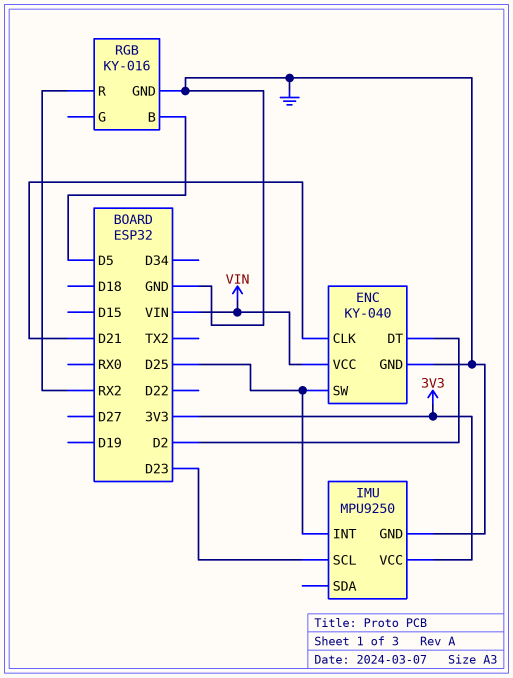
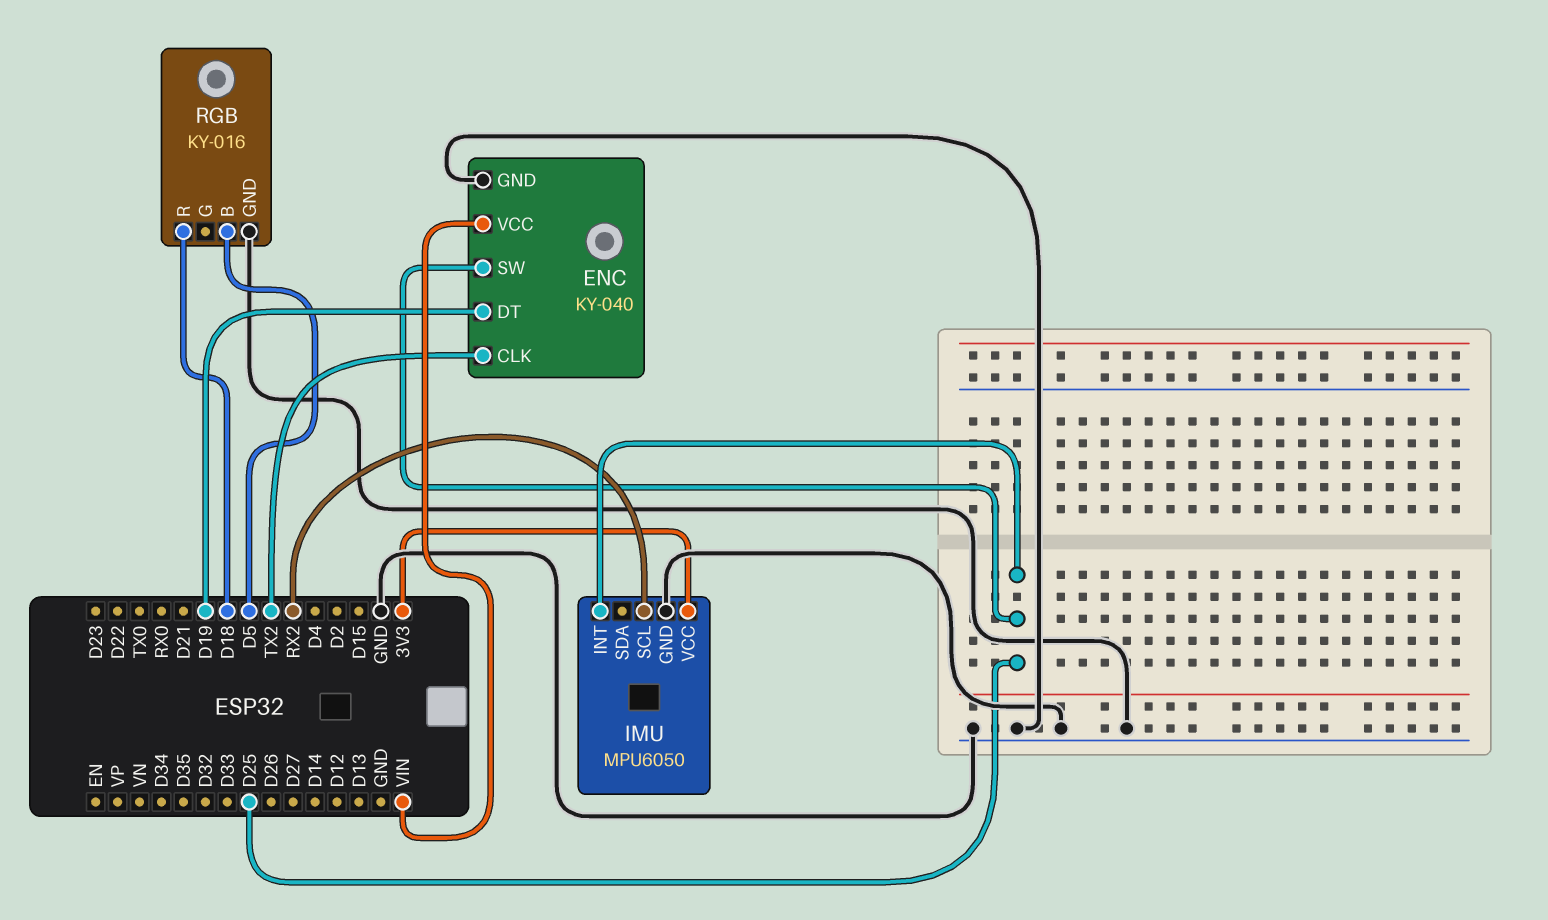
ENC pin CLK: D21 -> TX2
ENC pin DT: D2 -> D19
IMU: MPU9250 -> MPU6050
IMU pin SCL: D23 -> RX2
RGB pin R: RX2 -> D18

